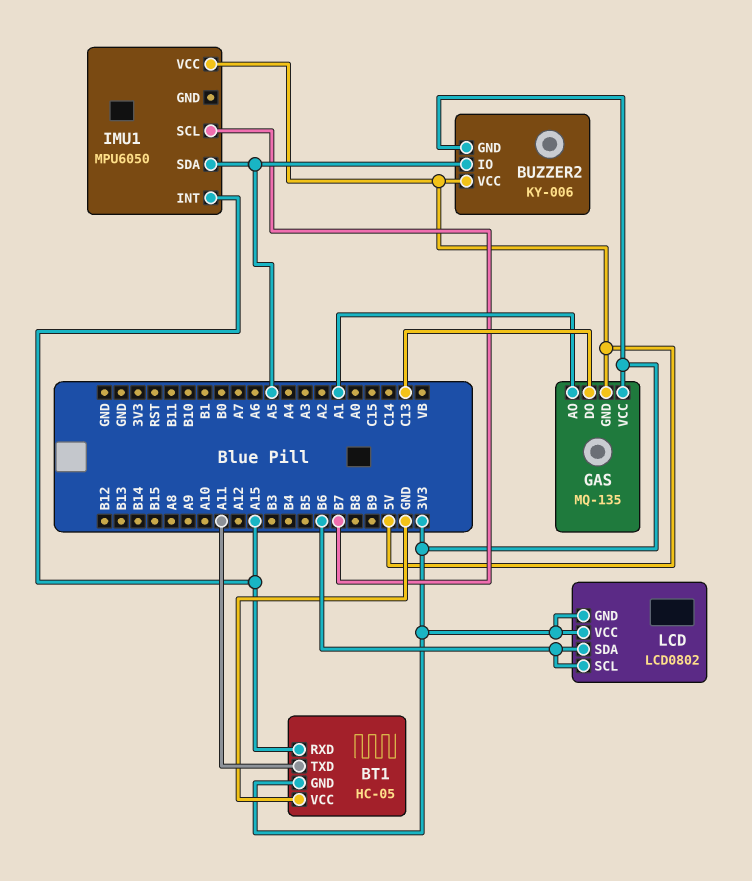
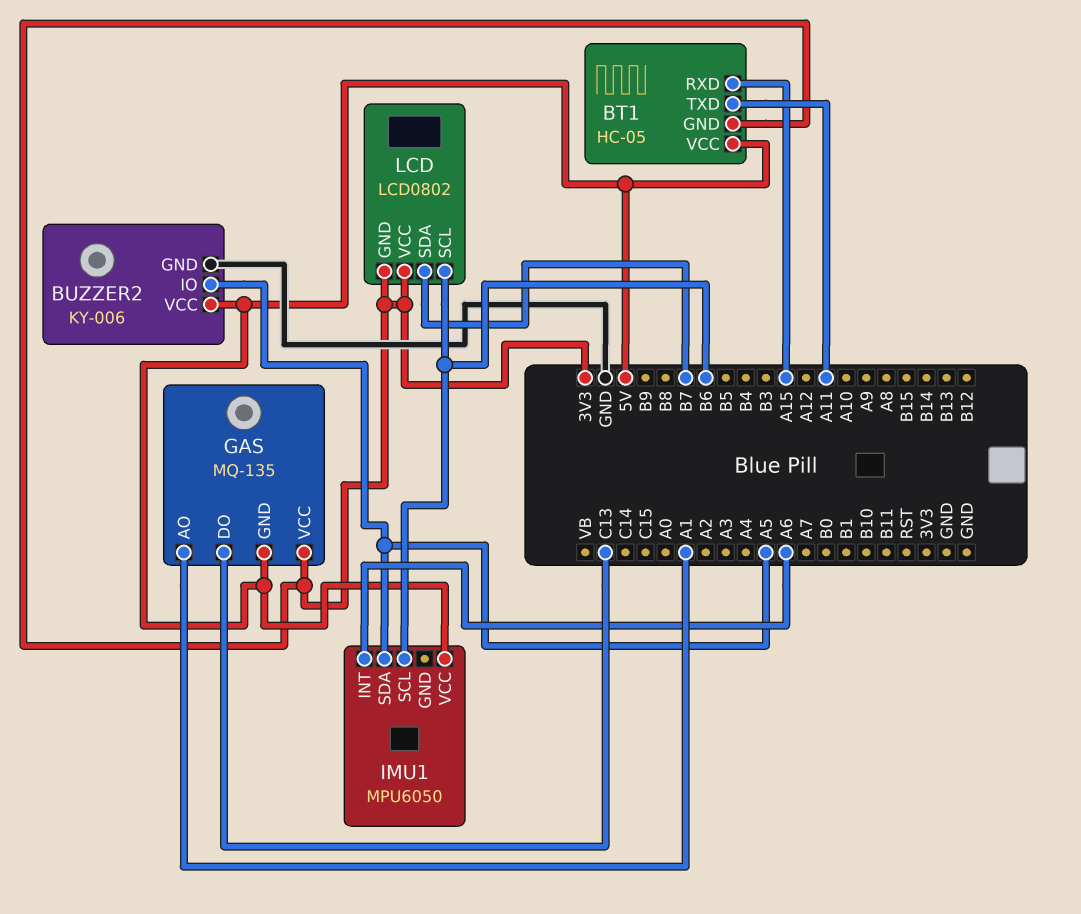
BT1 pin VCC: GND -> 5V
BUZZER2 pin GND: 3V3 -> GND
IMU1 pin INT: A15 -> A6
IMU1 pin SCL: B7 -> B6
LCD pin SDA: B6 -> B7

